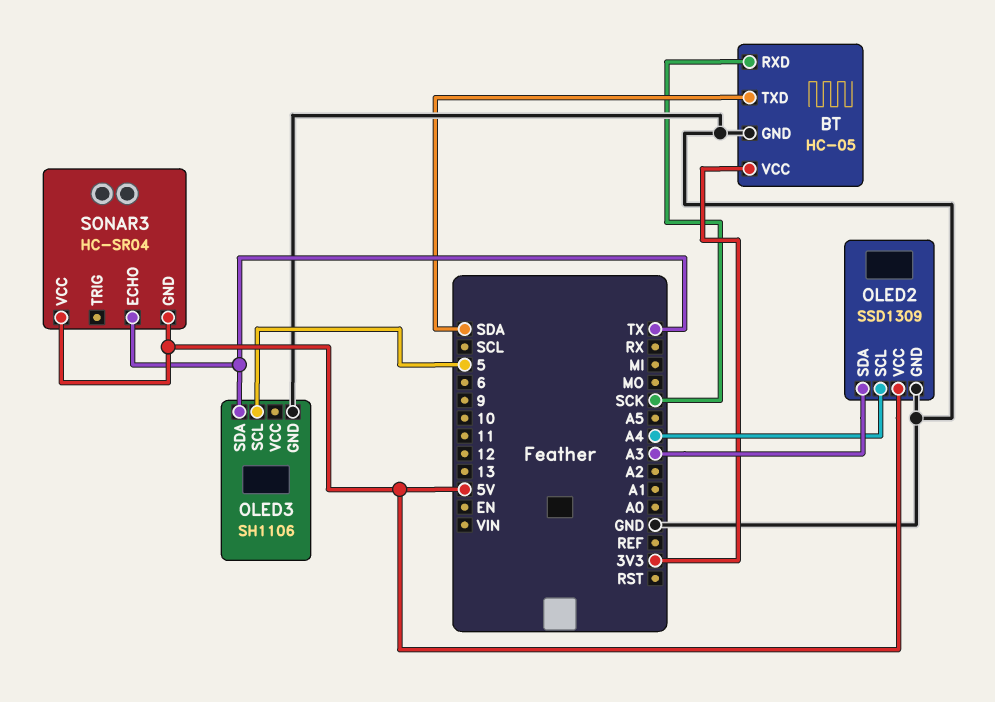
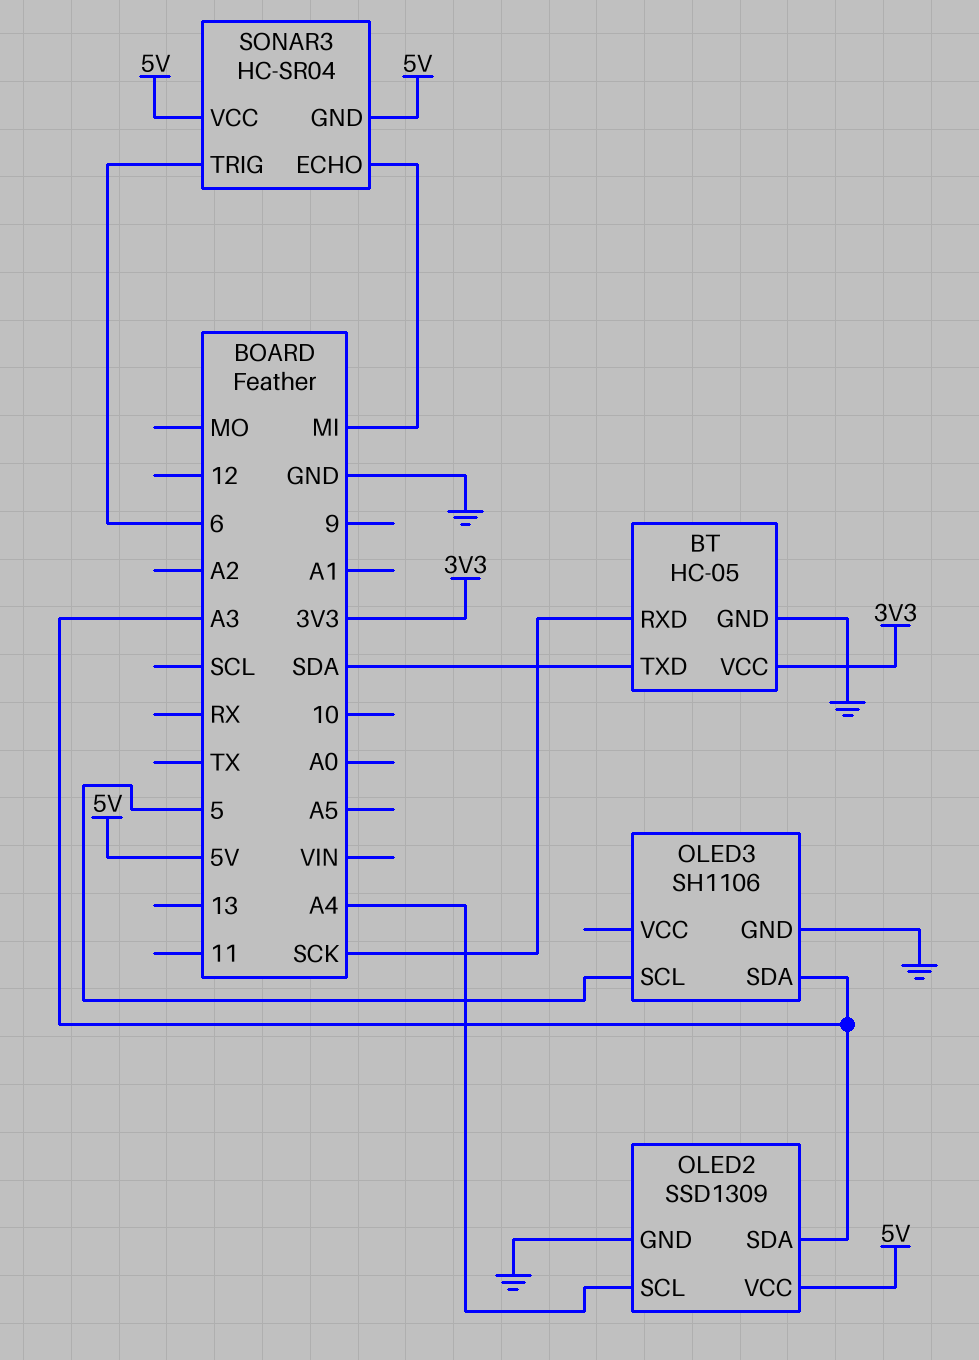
OLED3 pin SDA: TX -> A3
SONAR3 pin ECHO: TX -> MI
SONAR3 pin TRIG: none -> 6

